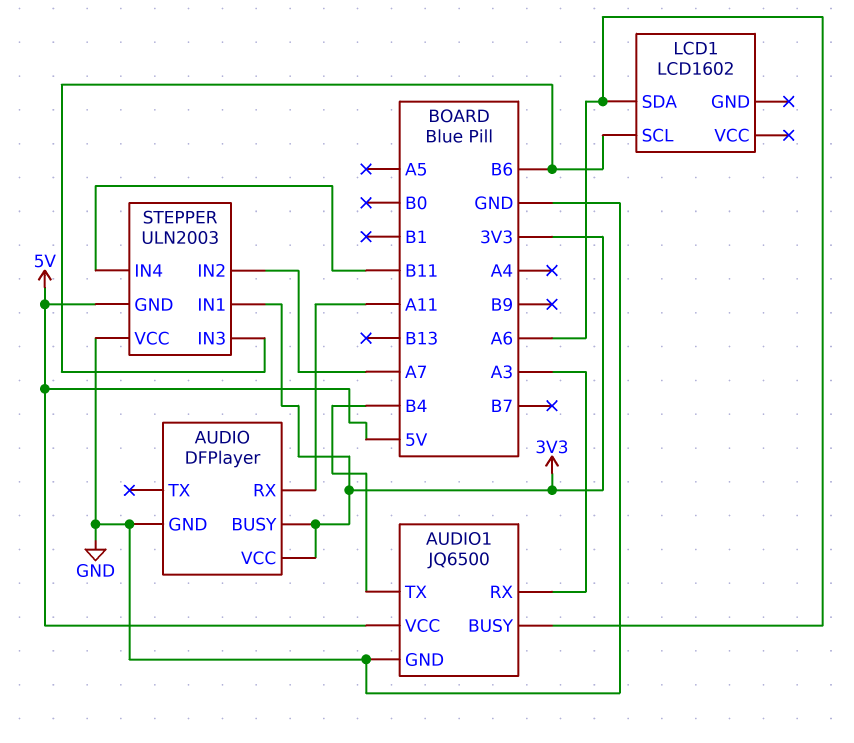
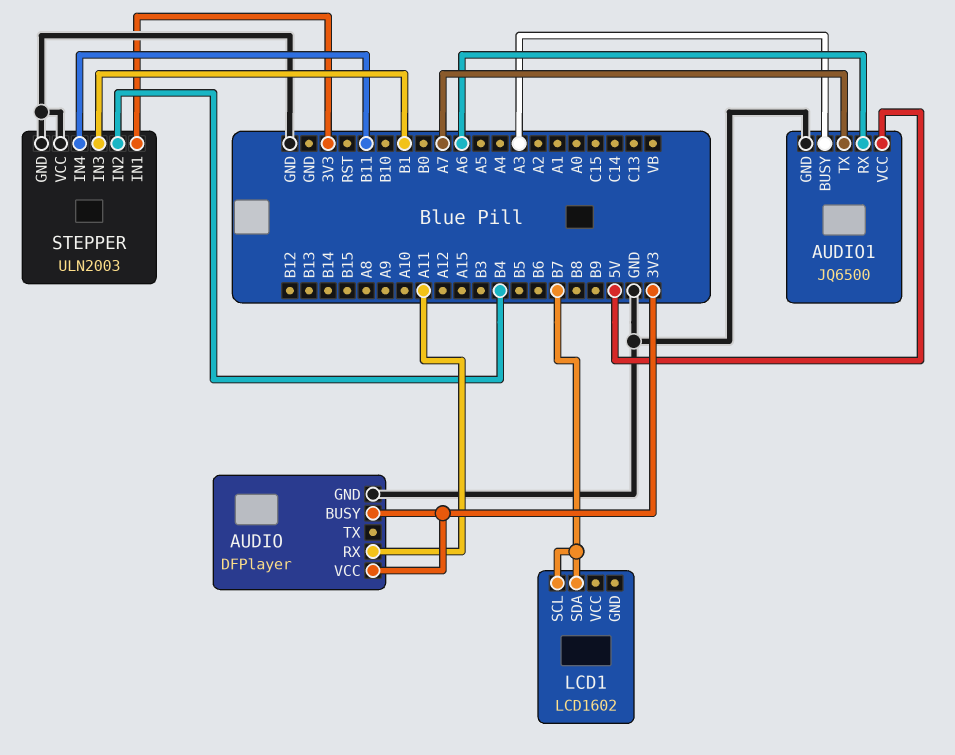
AUDIO1 pin BUSY: A6 -> A3
AUDIO1 pin RX: A3 -> A6
AUDIO1 pin TX: B4 -> A7
LCD1 pin SCL: B6 -> B7
LCD1 pin SDA: A6 -> B7
STEPPER pin GND: 5V -> GND
STEPPER pin IN2: A7 -> B4
STEPPER pin IN3: B6 -> B1

